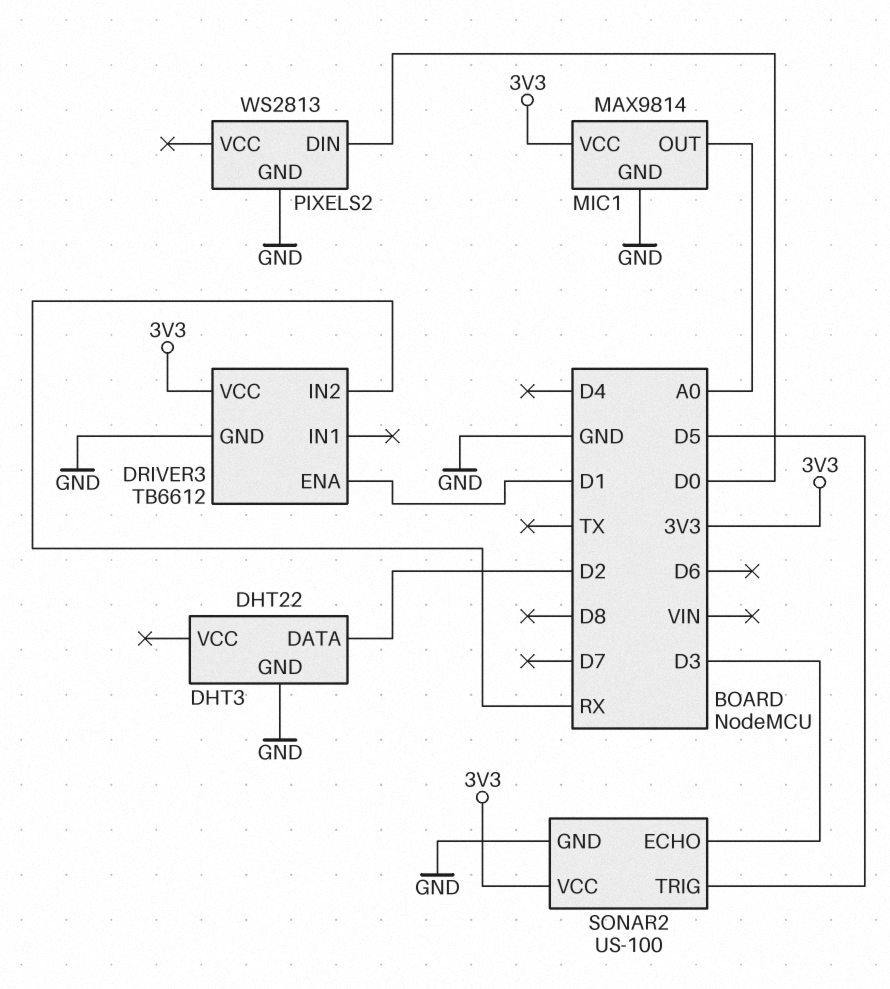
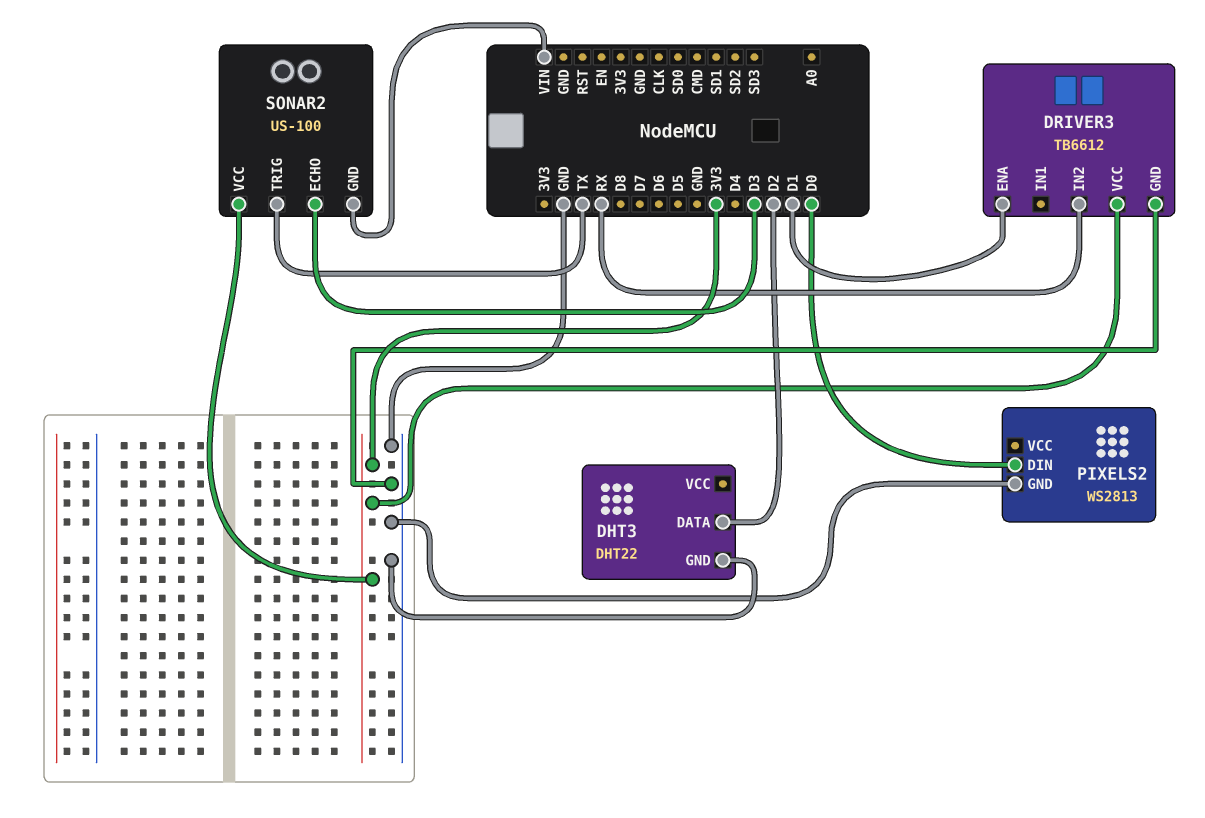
MIC1: MAX9814 -> none
MIC1 pin GND: GND -> none
MIC1 pin OUT: A0 -> none
MIC1 pin VCC: 3V3 -> none
SONAR2 pin GND: GND -> VIN
SONAR2 pin TRIG: D5 -> TX

